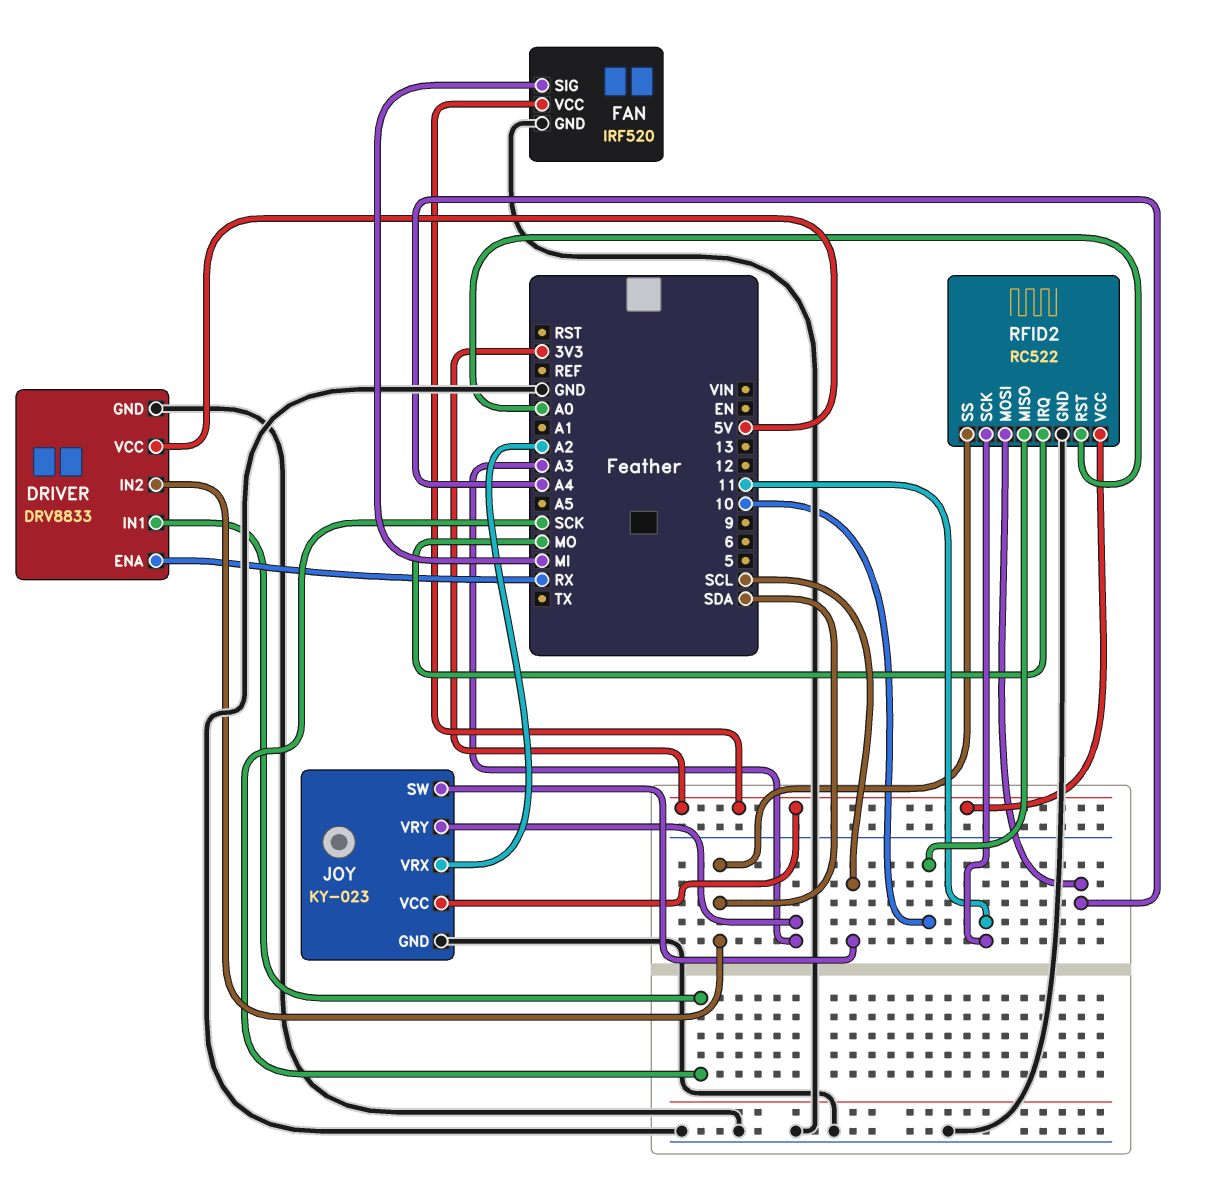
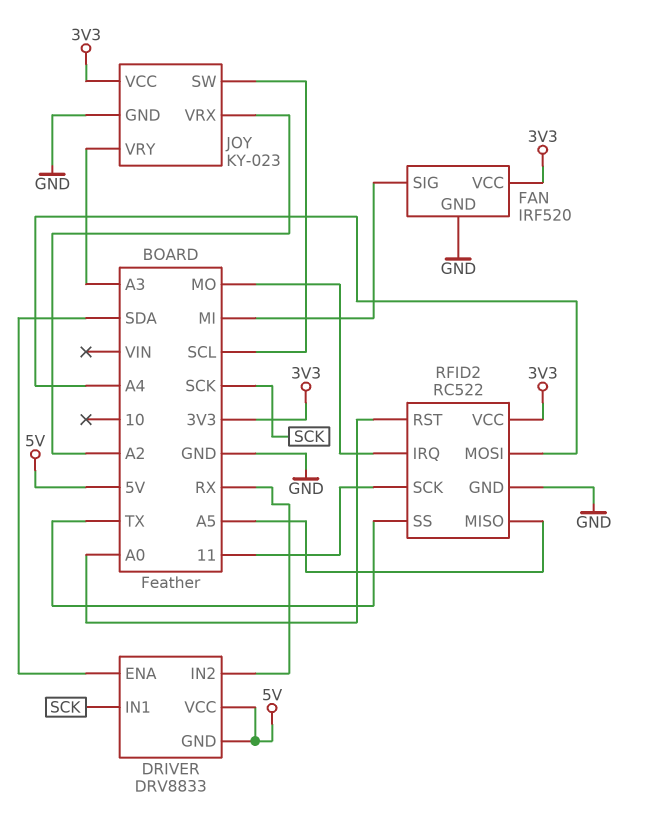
DRIVER pin ENA: RX -> SDA
DRIVER pin GND: GND -> 5V
DRIVER pin IN2: SDA -> RX
RFID2 pin MISO: 10 -> A5
RFID2 pin SS: SDA -> TX

